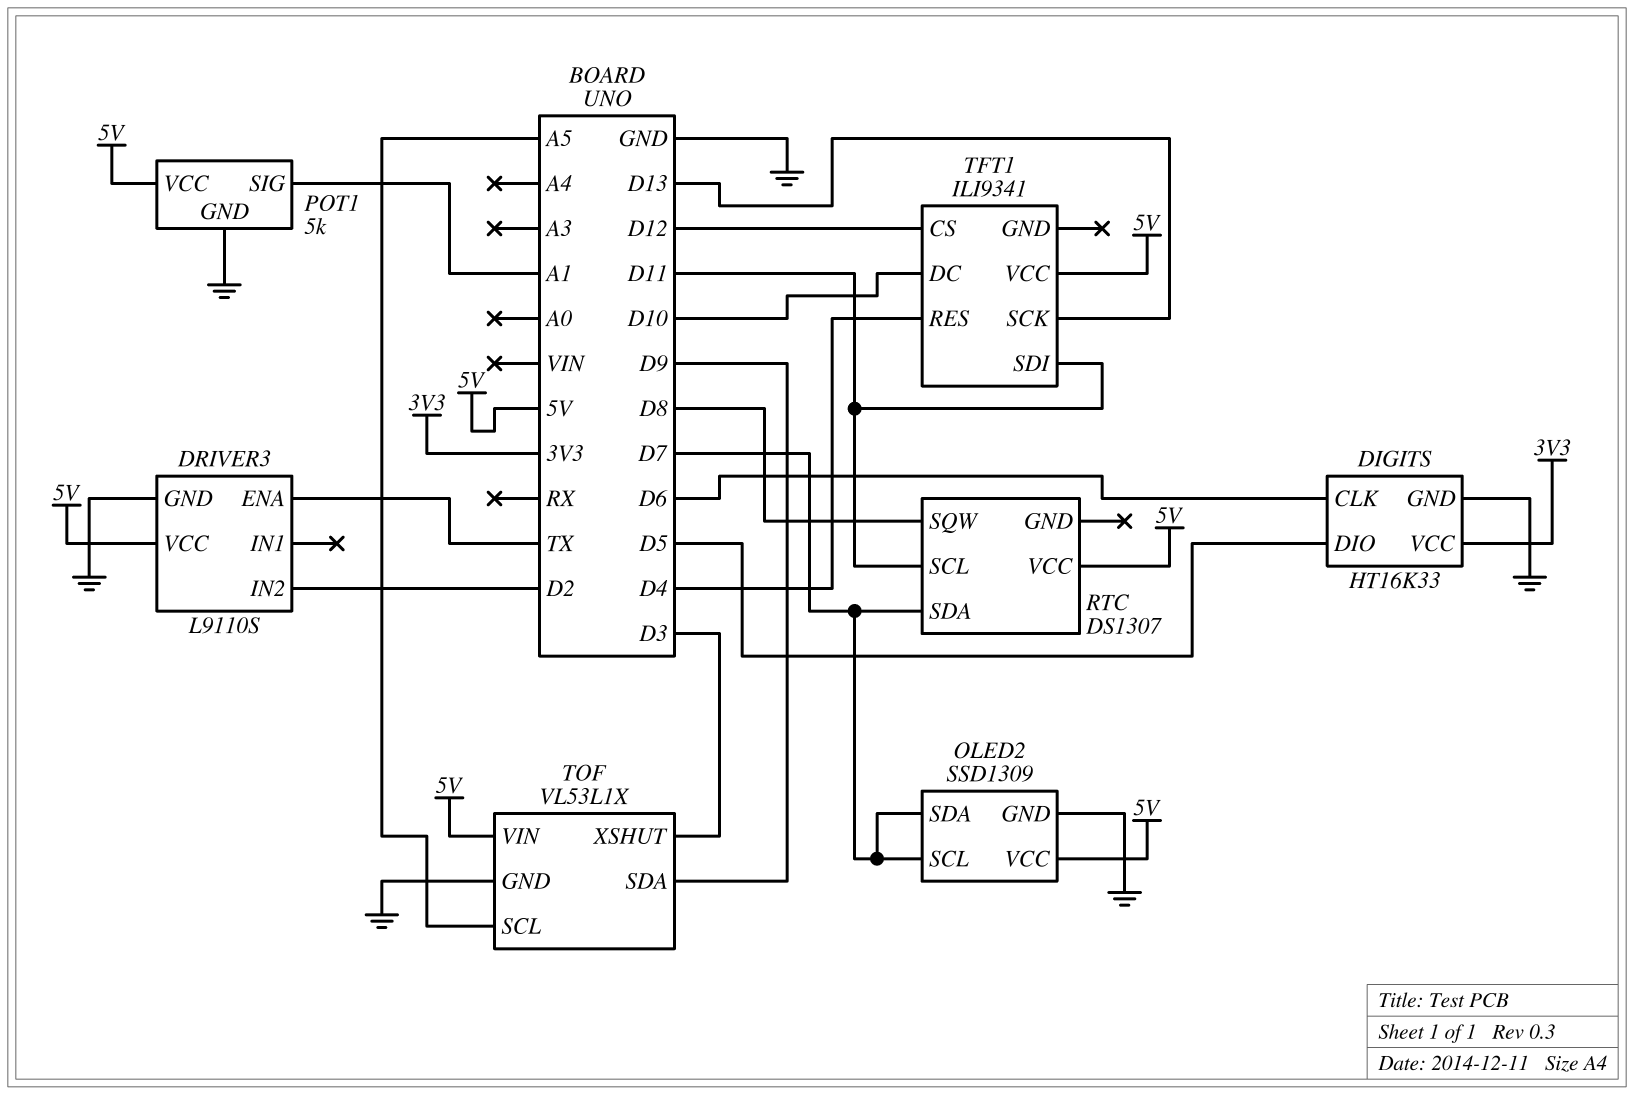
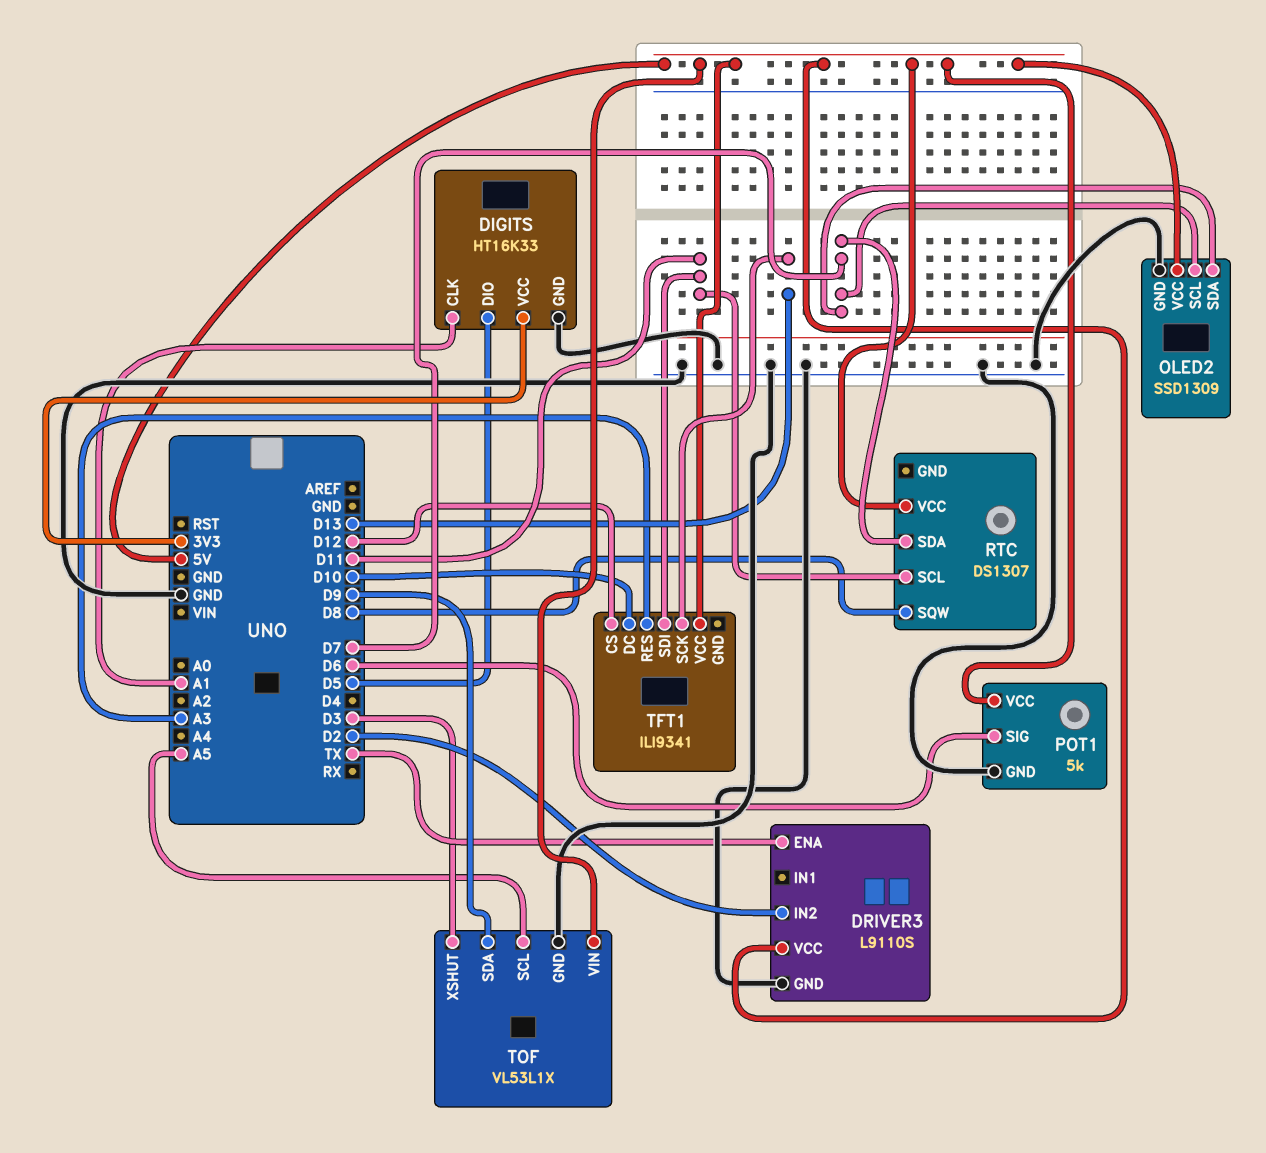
DIGITS pin CLK: D6 -> A1
POT1 pin SIG: A1 -> D6
TFT1 pin RES: D4 -> A3

